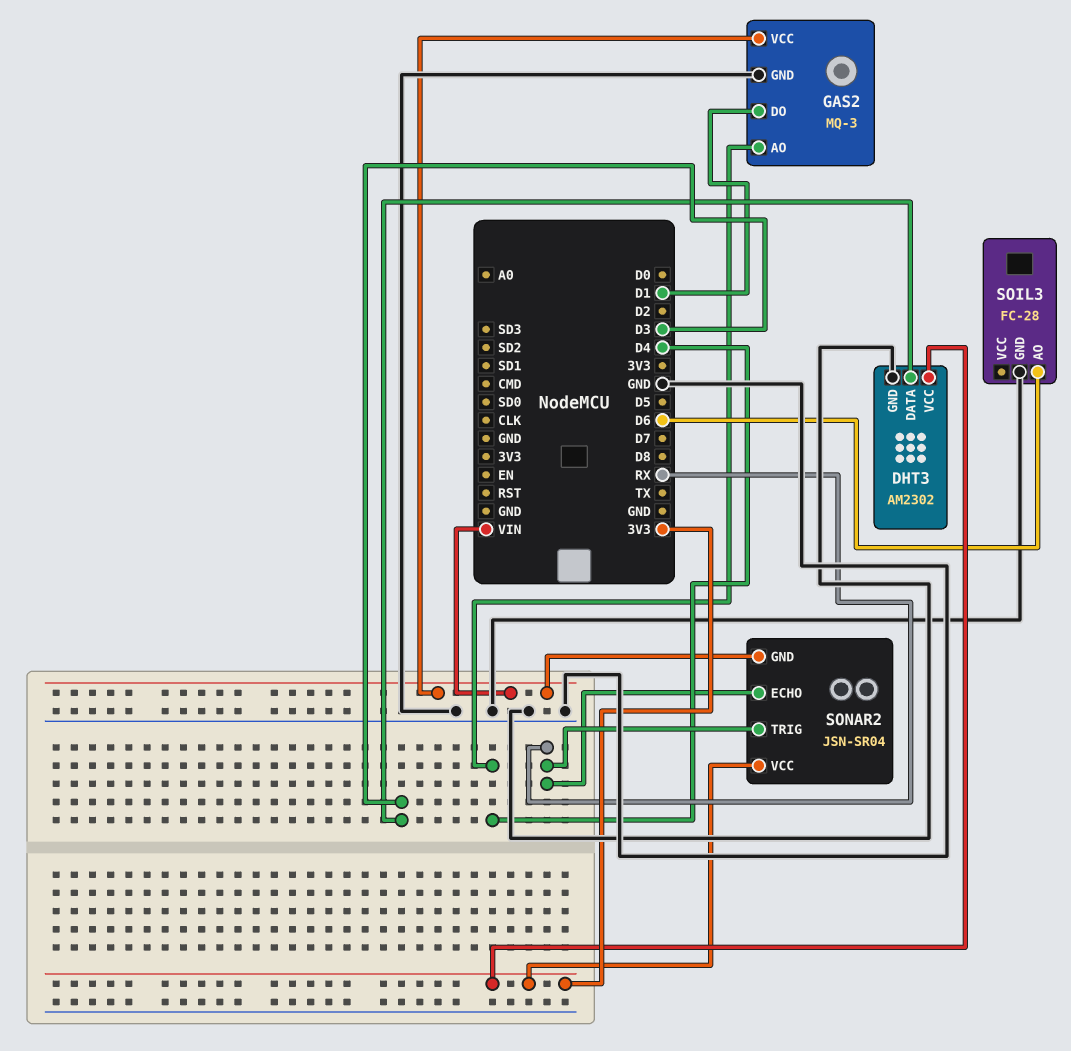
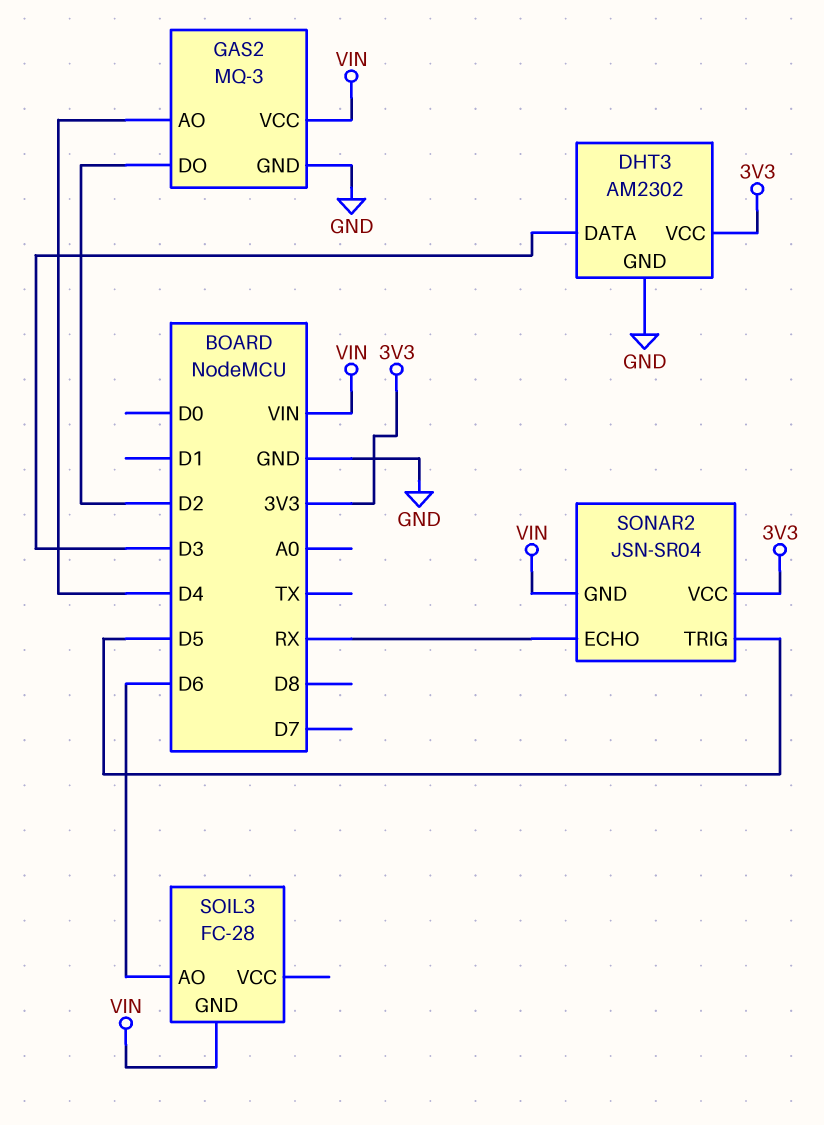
GAS2 pin DO: D1 -> D2
SOIL3 pin GND: GND -> VIN
SONAR2 pin TRIG: RX -> D5

